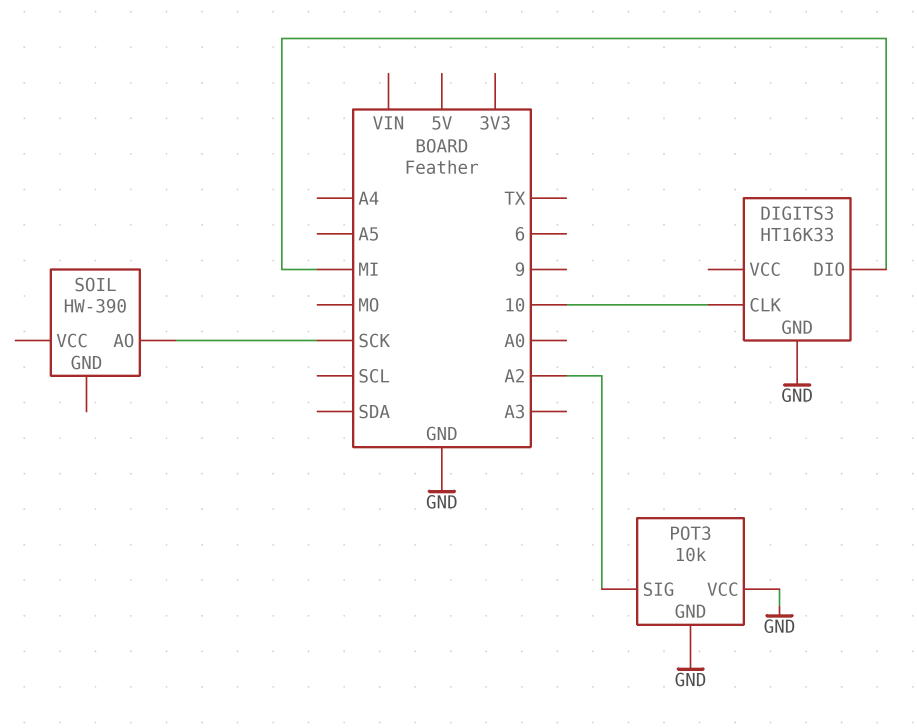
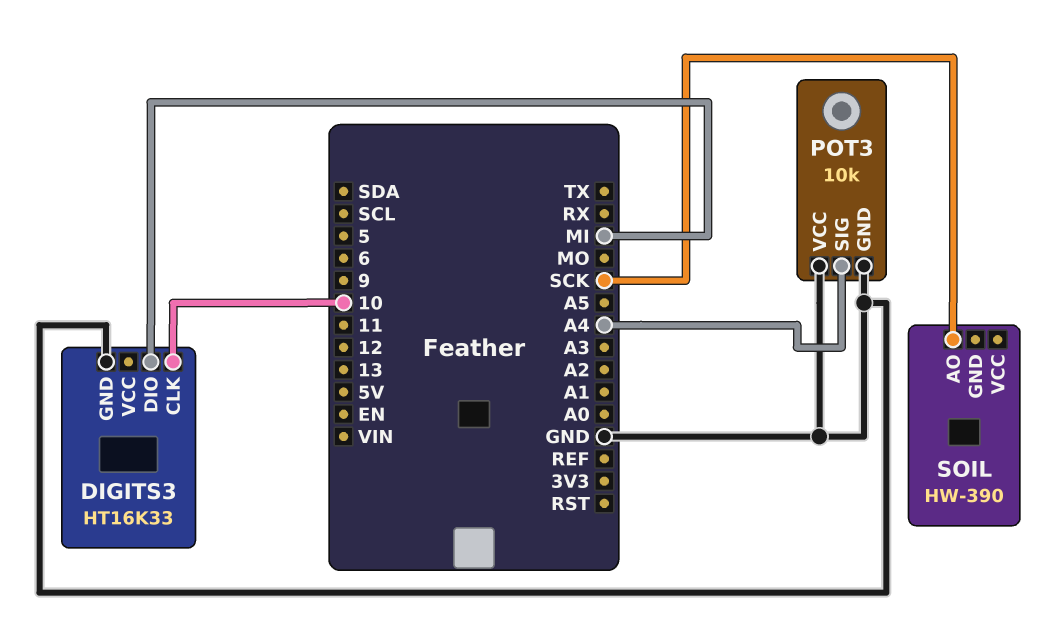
POT3 pin SIG: A2 -> A4

